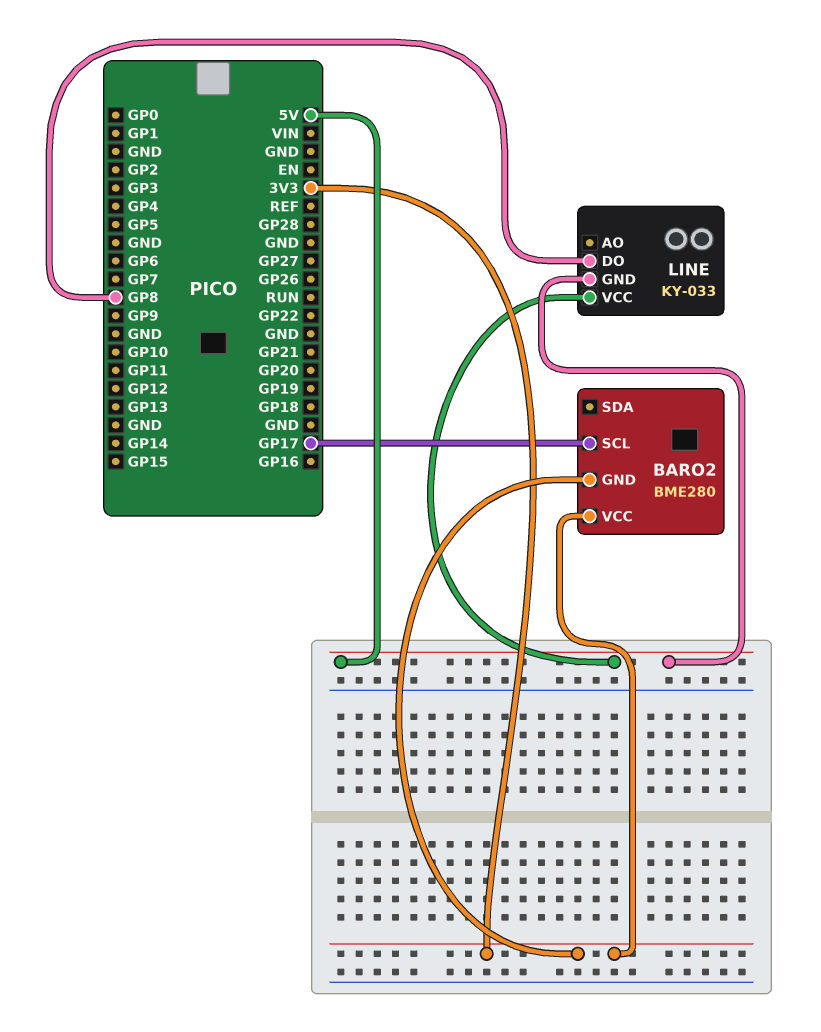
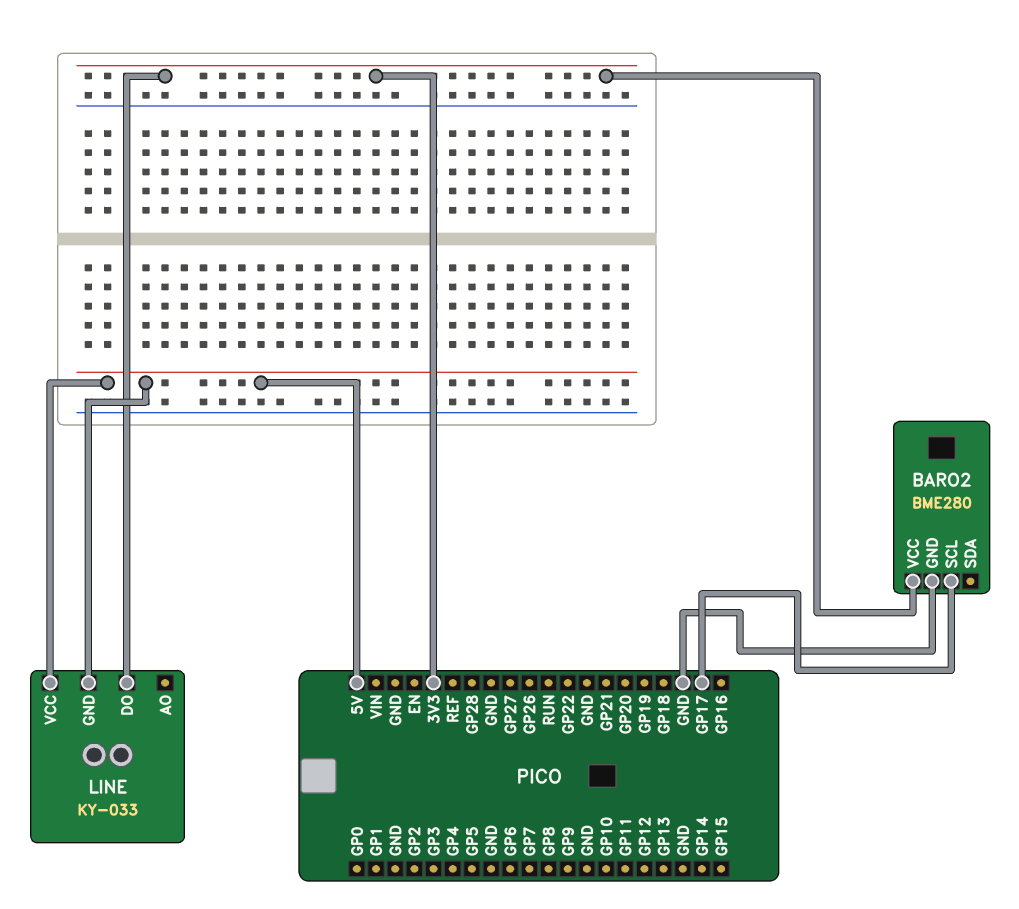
BARO2 pin GND: 3V3 -> GND
LINE pin DO: GP8 -> 3V3

